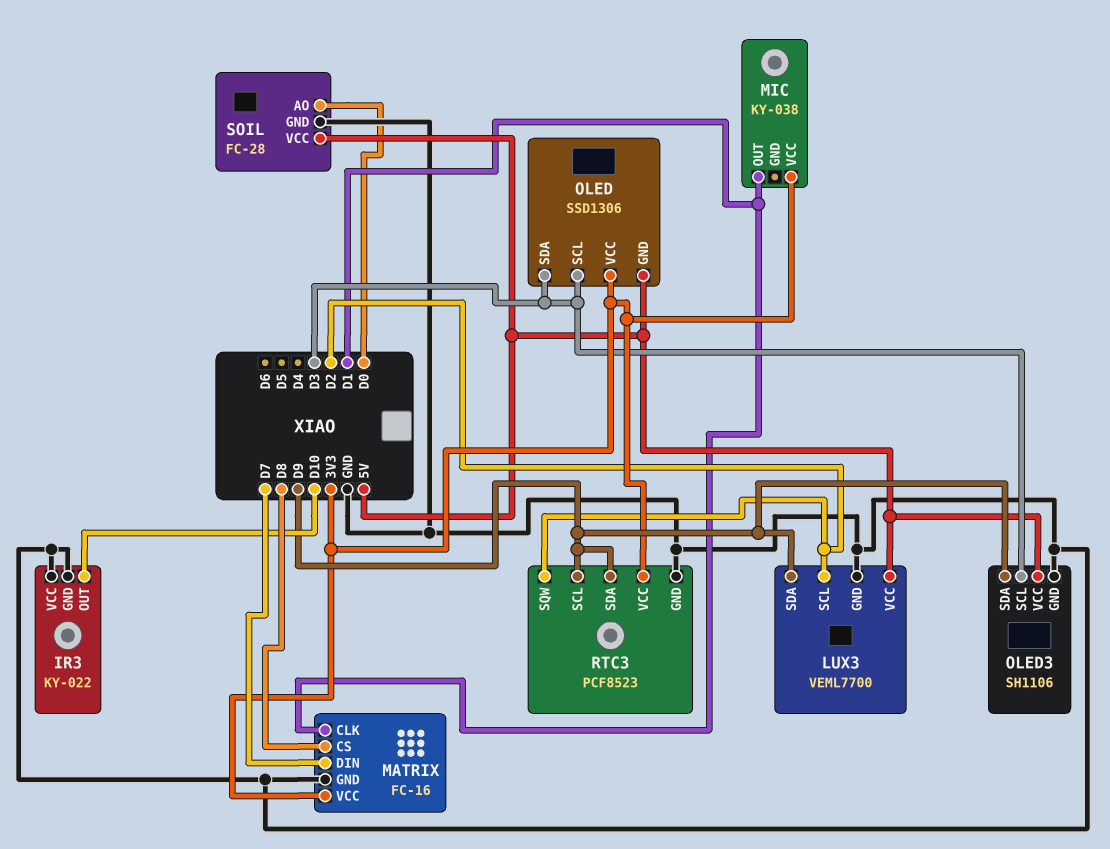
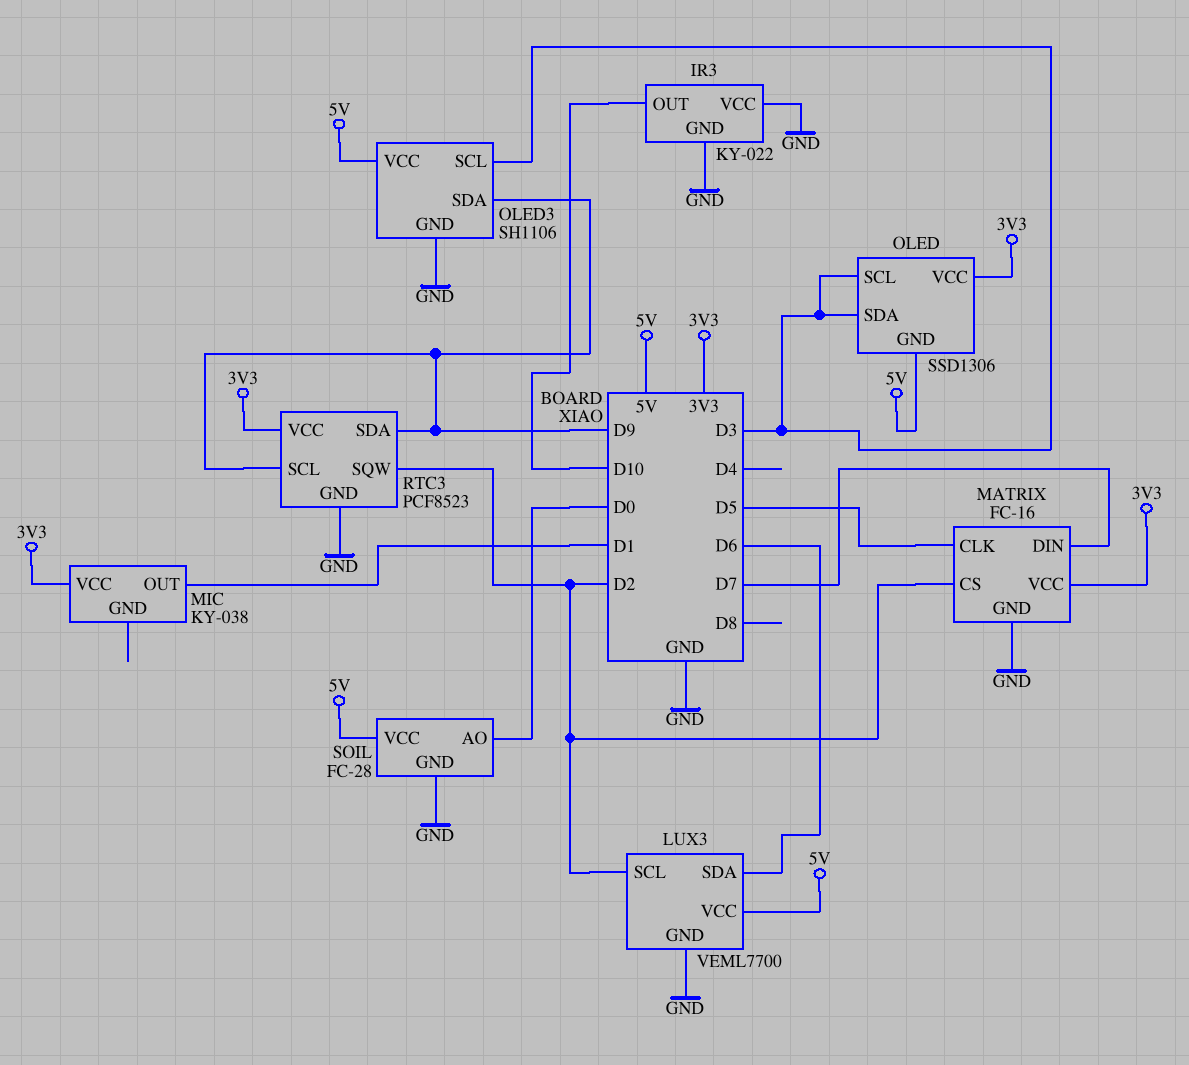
LUX3 pin SDA: D9 -> D6
MATRIX pin CLK: D1 -> D5
MATRIX pin CS: D8 -> D2

